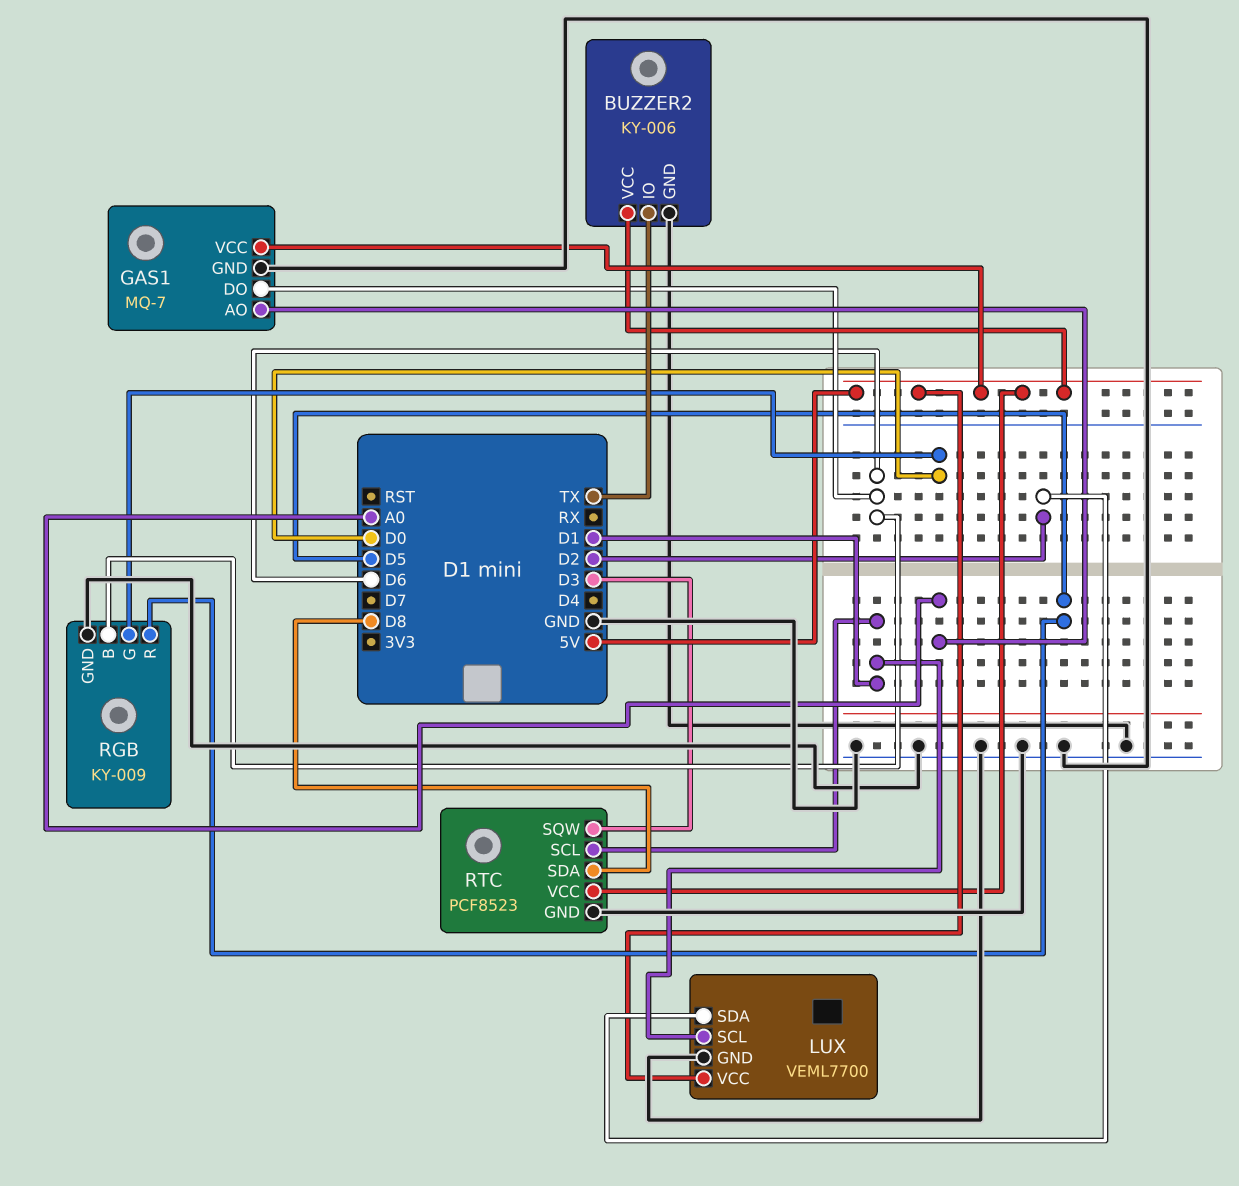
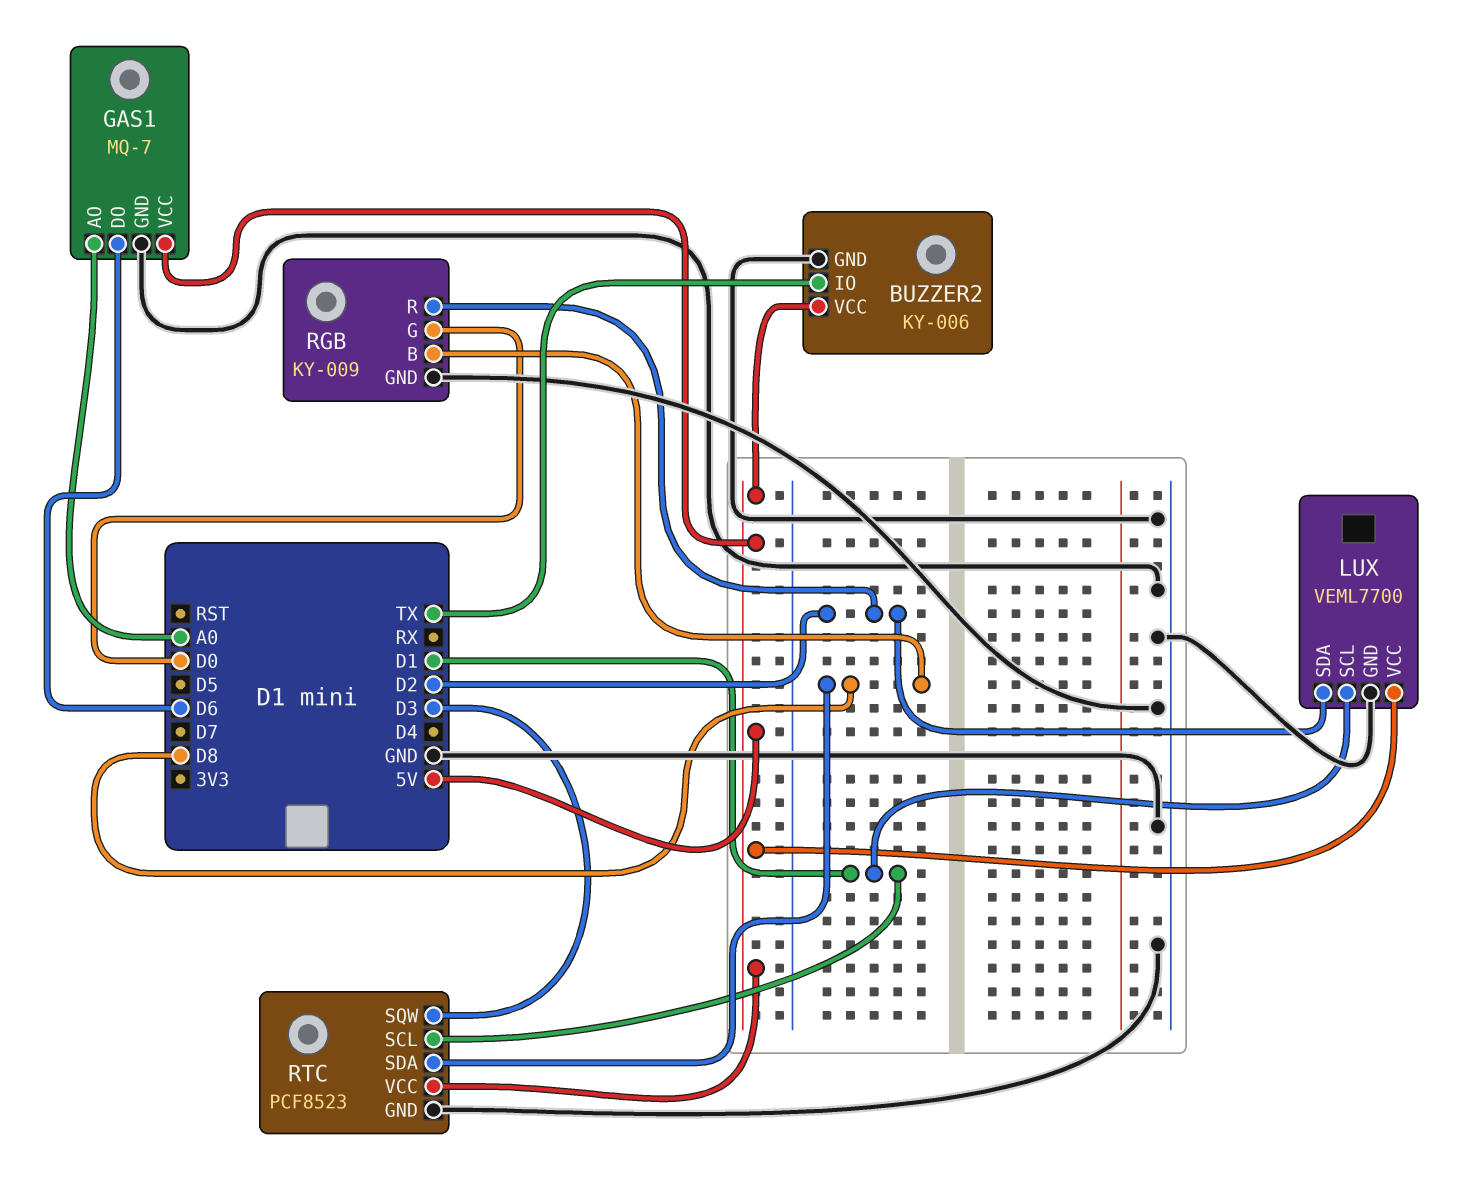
RGB pin B: D6 -> D8
RGB pin R: D5 -> D2

